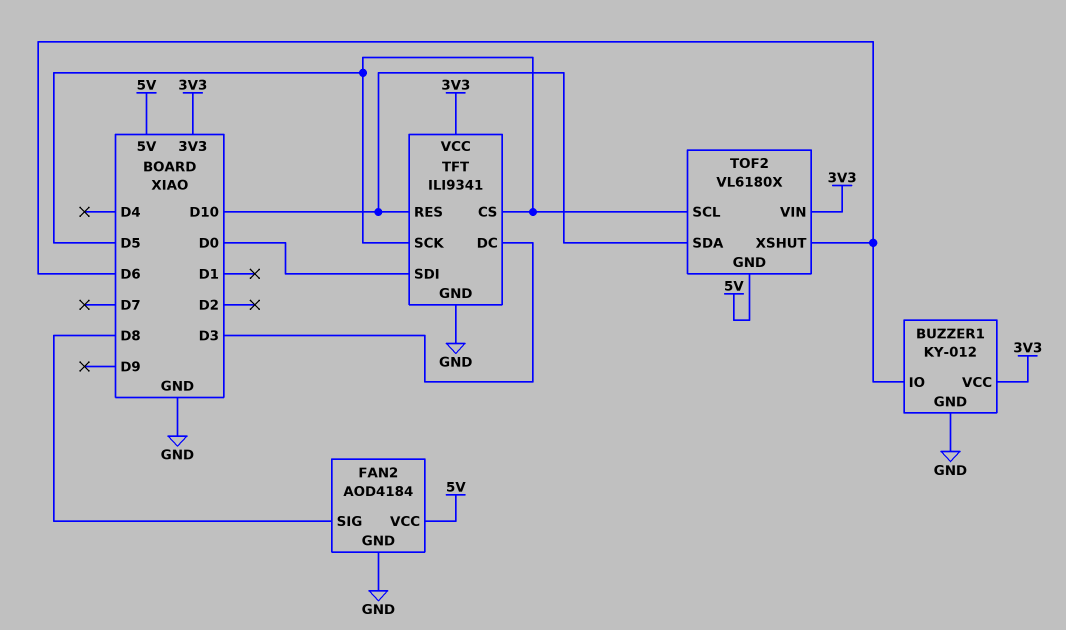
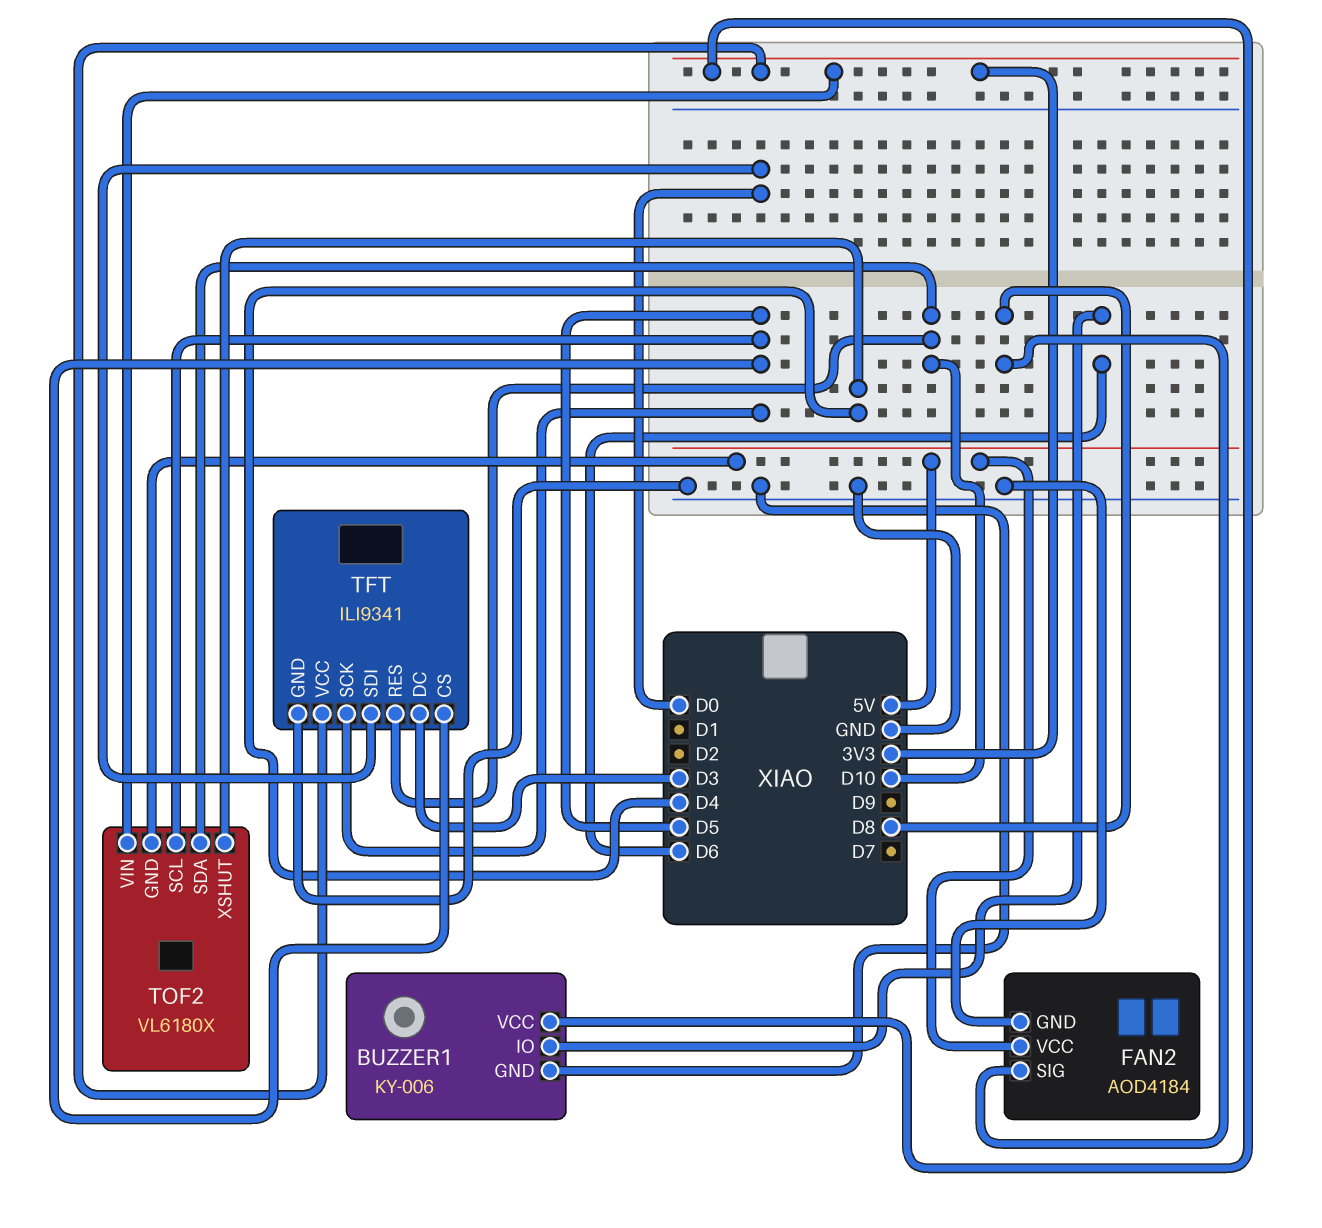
BUZZER1: KY-012 -> KY-006
TOF2 pin XSHUT: D6 -> D4

